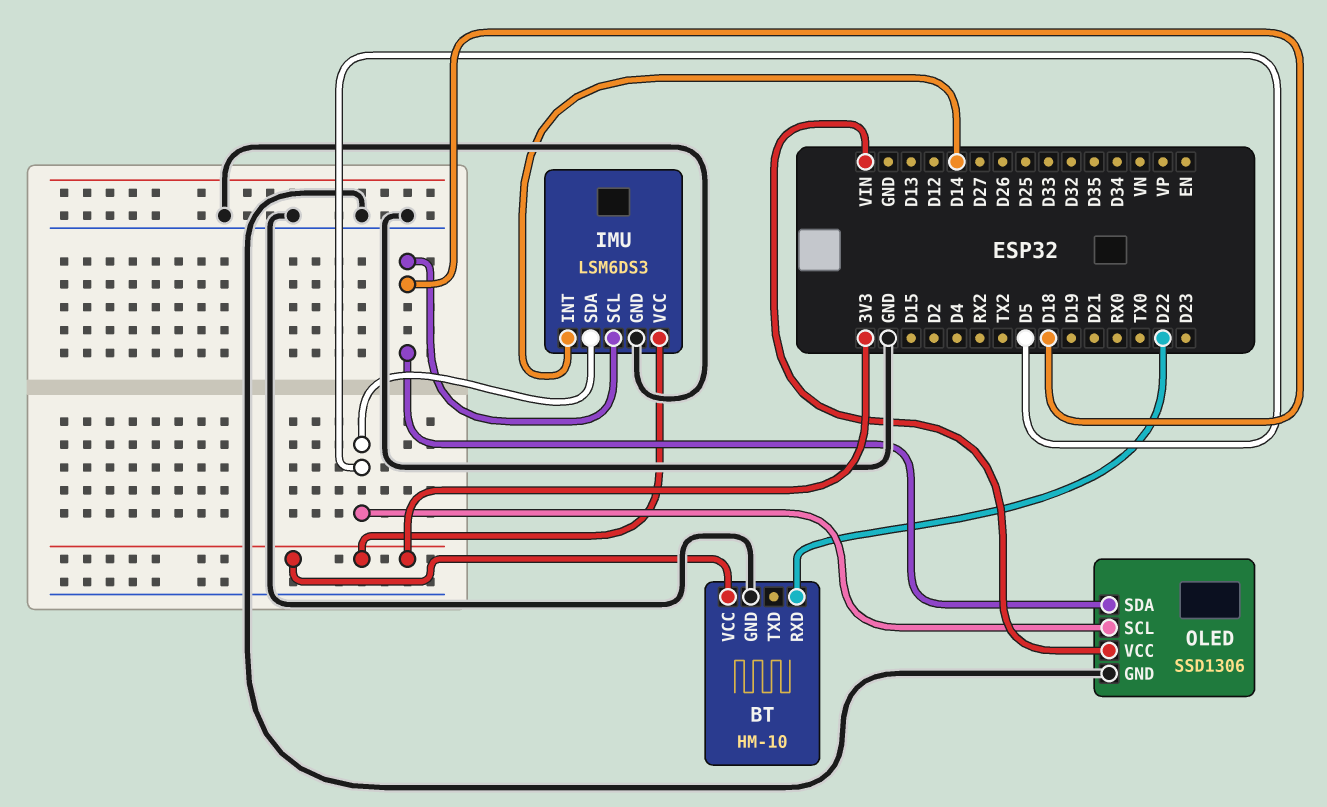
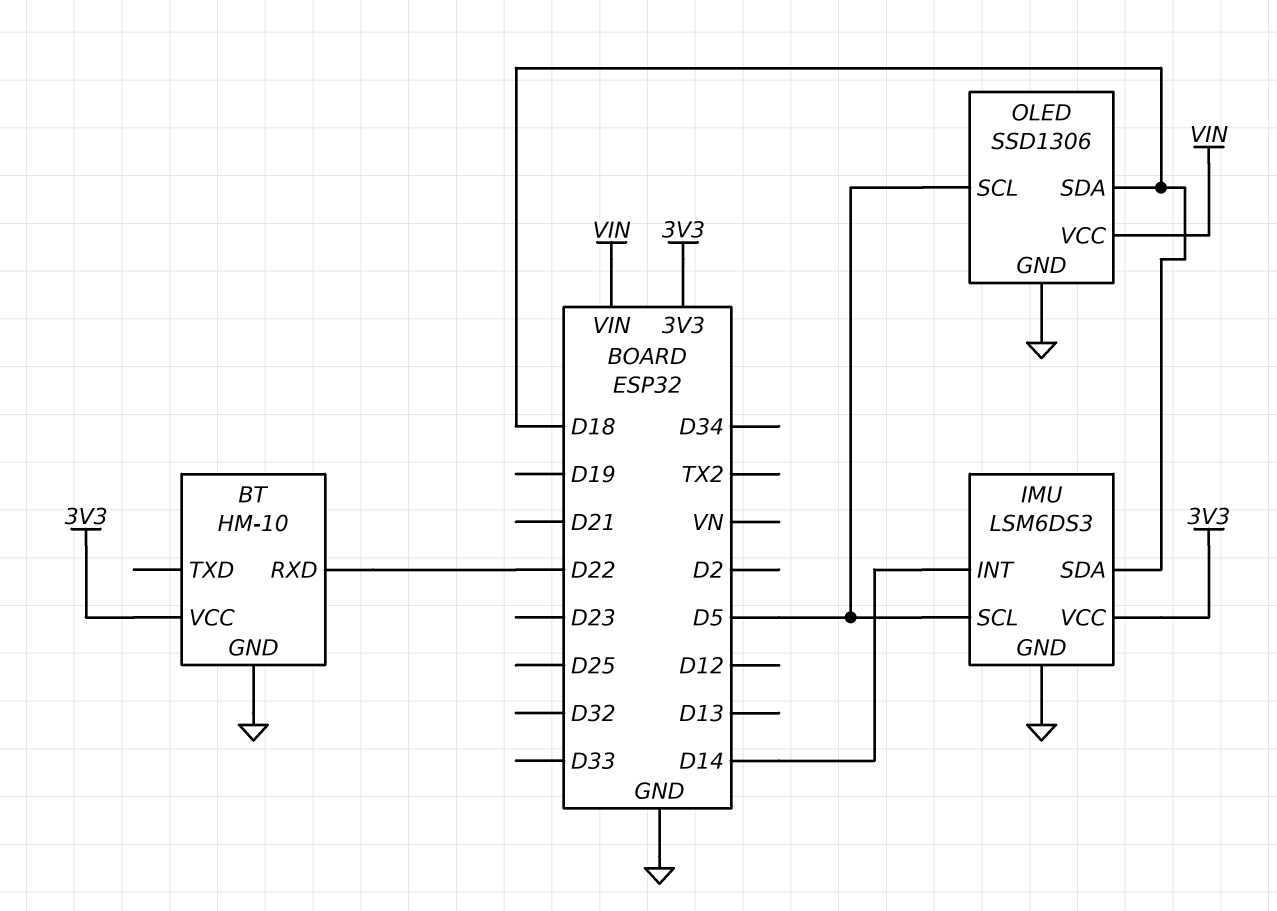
IMU pin SCL: D18 -> D5
IMU pin SDA: D5 -> D18

